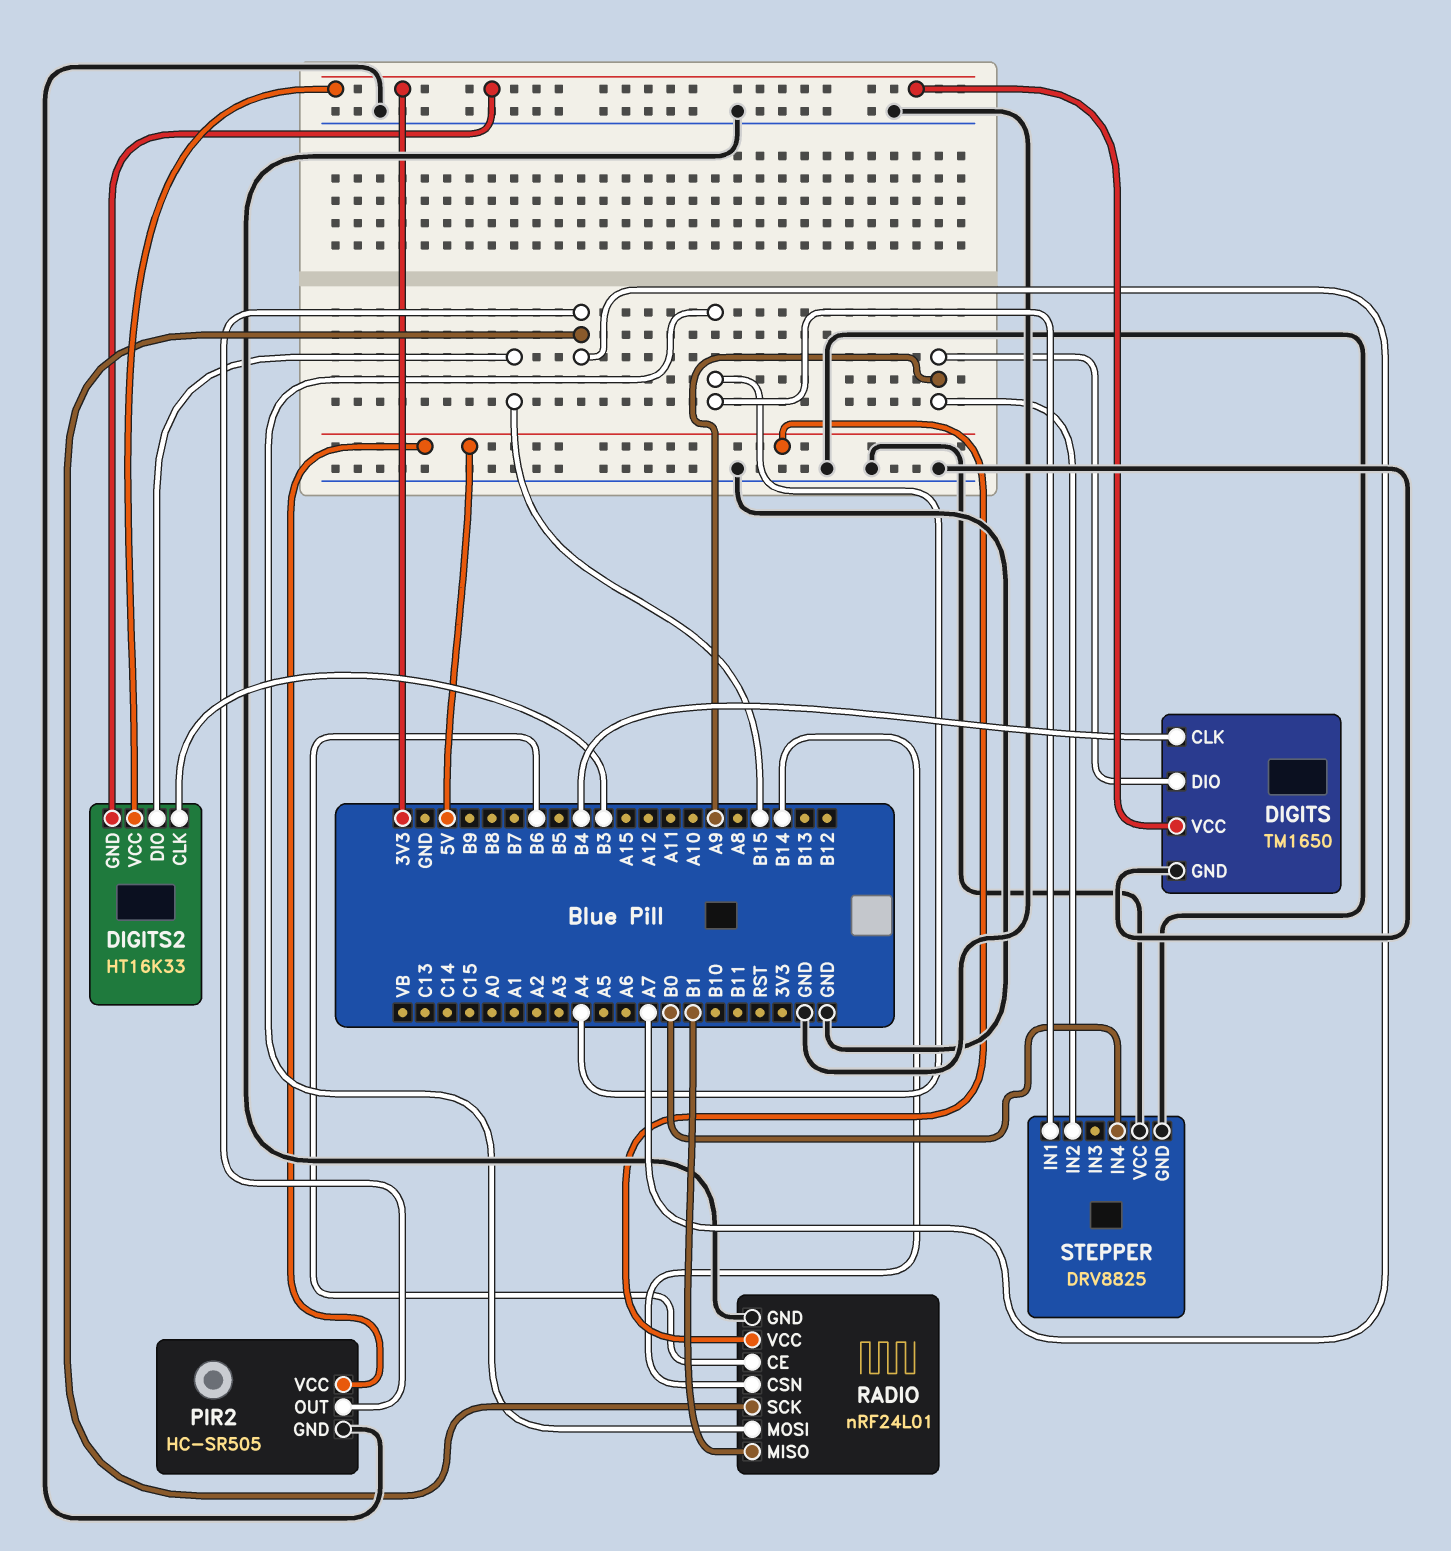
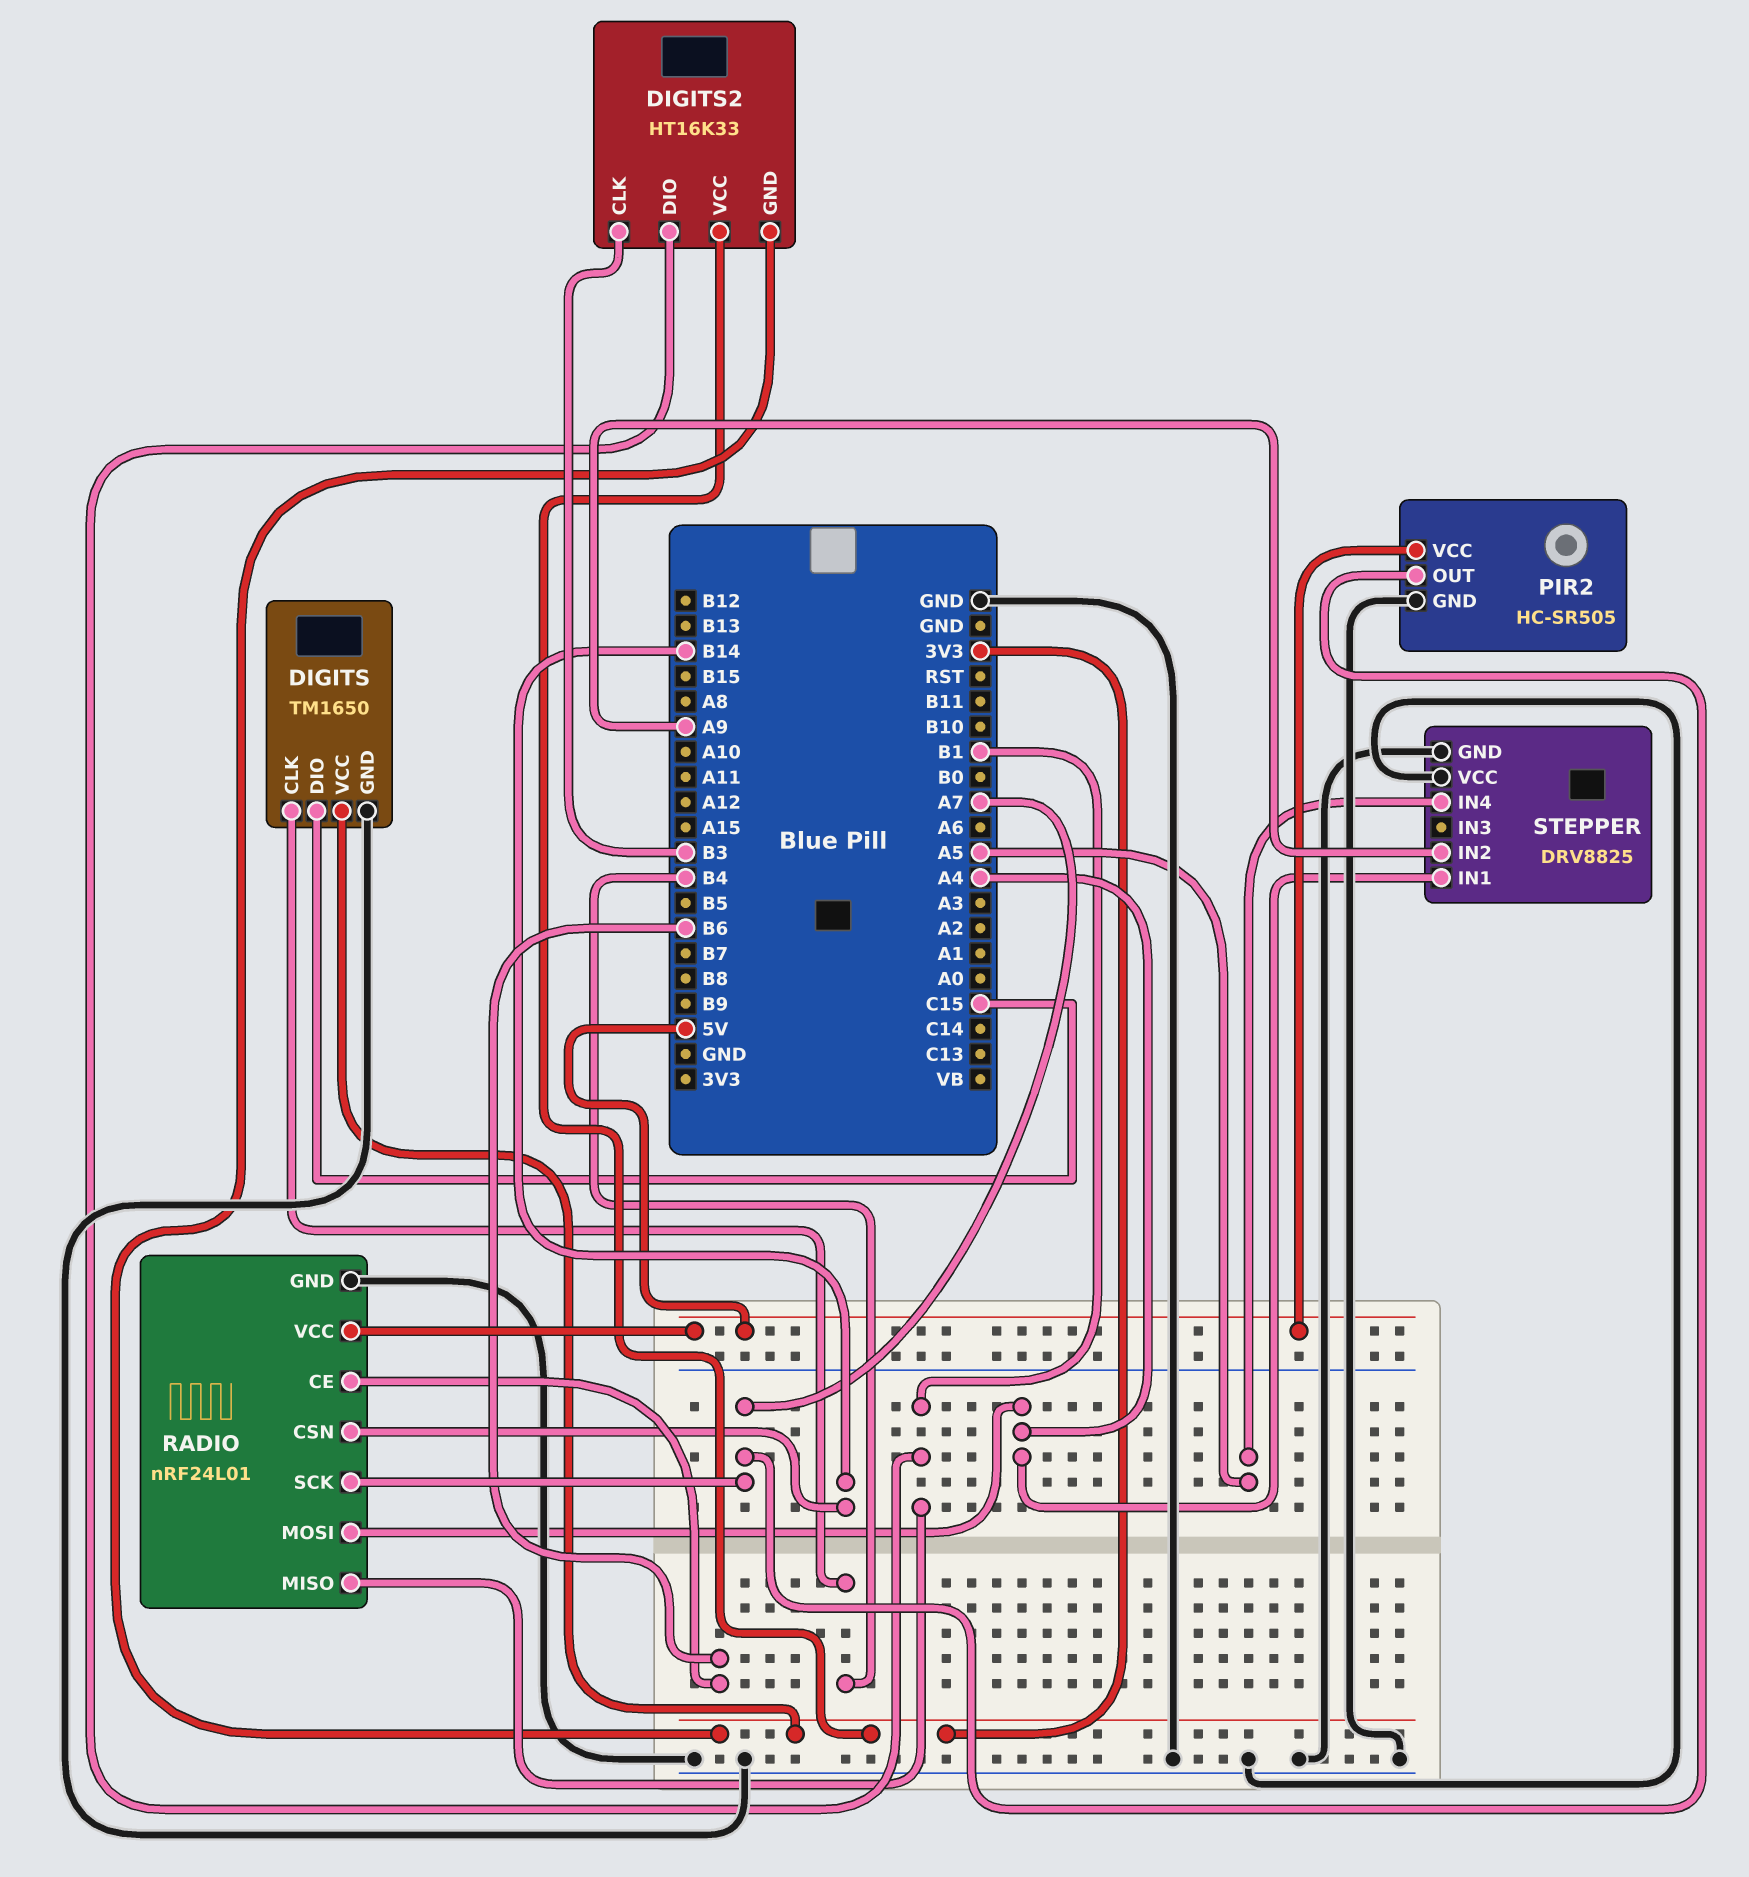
DIGITS pin DIO: A9 -> C15
DIGITS2 pin DIO: B15 -> B1
STEPPER pin IN4: B0 -> A5

